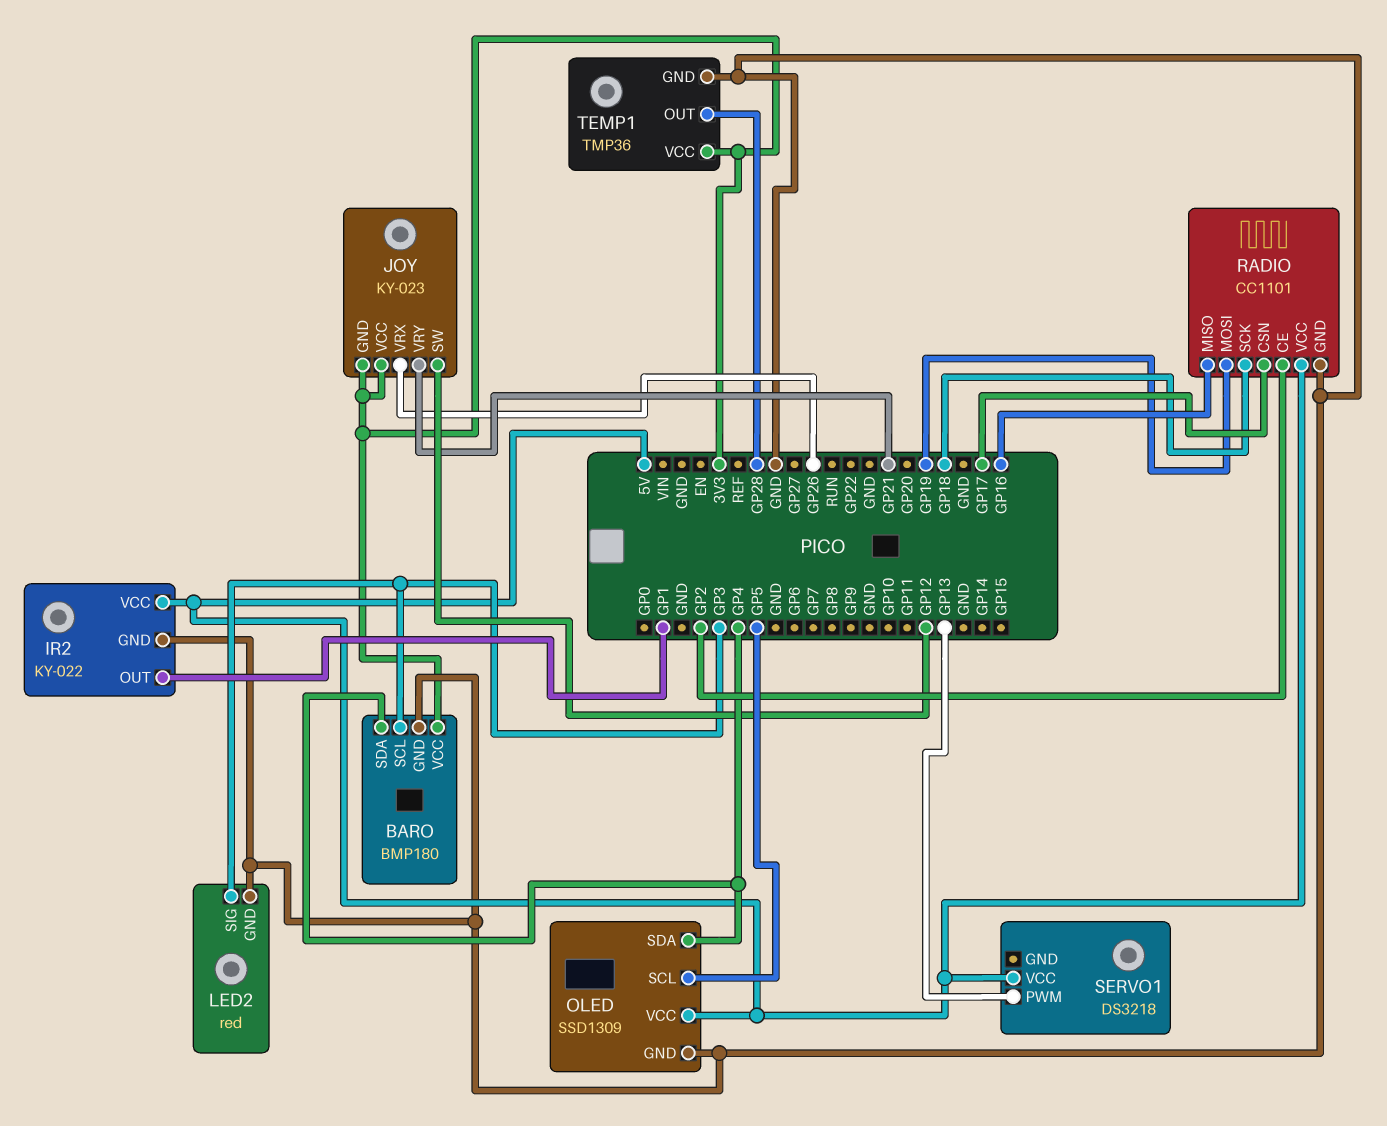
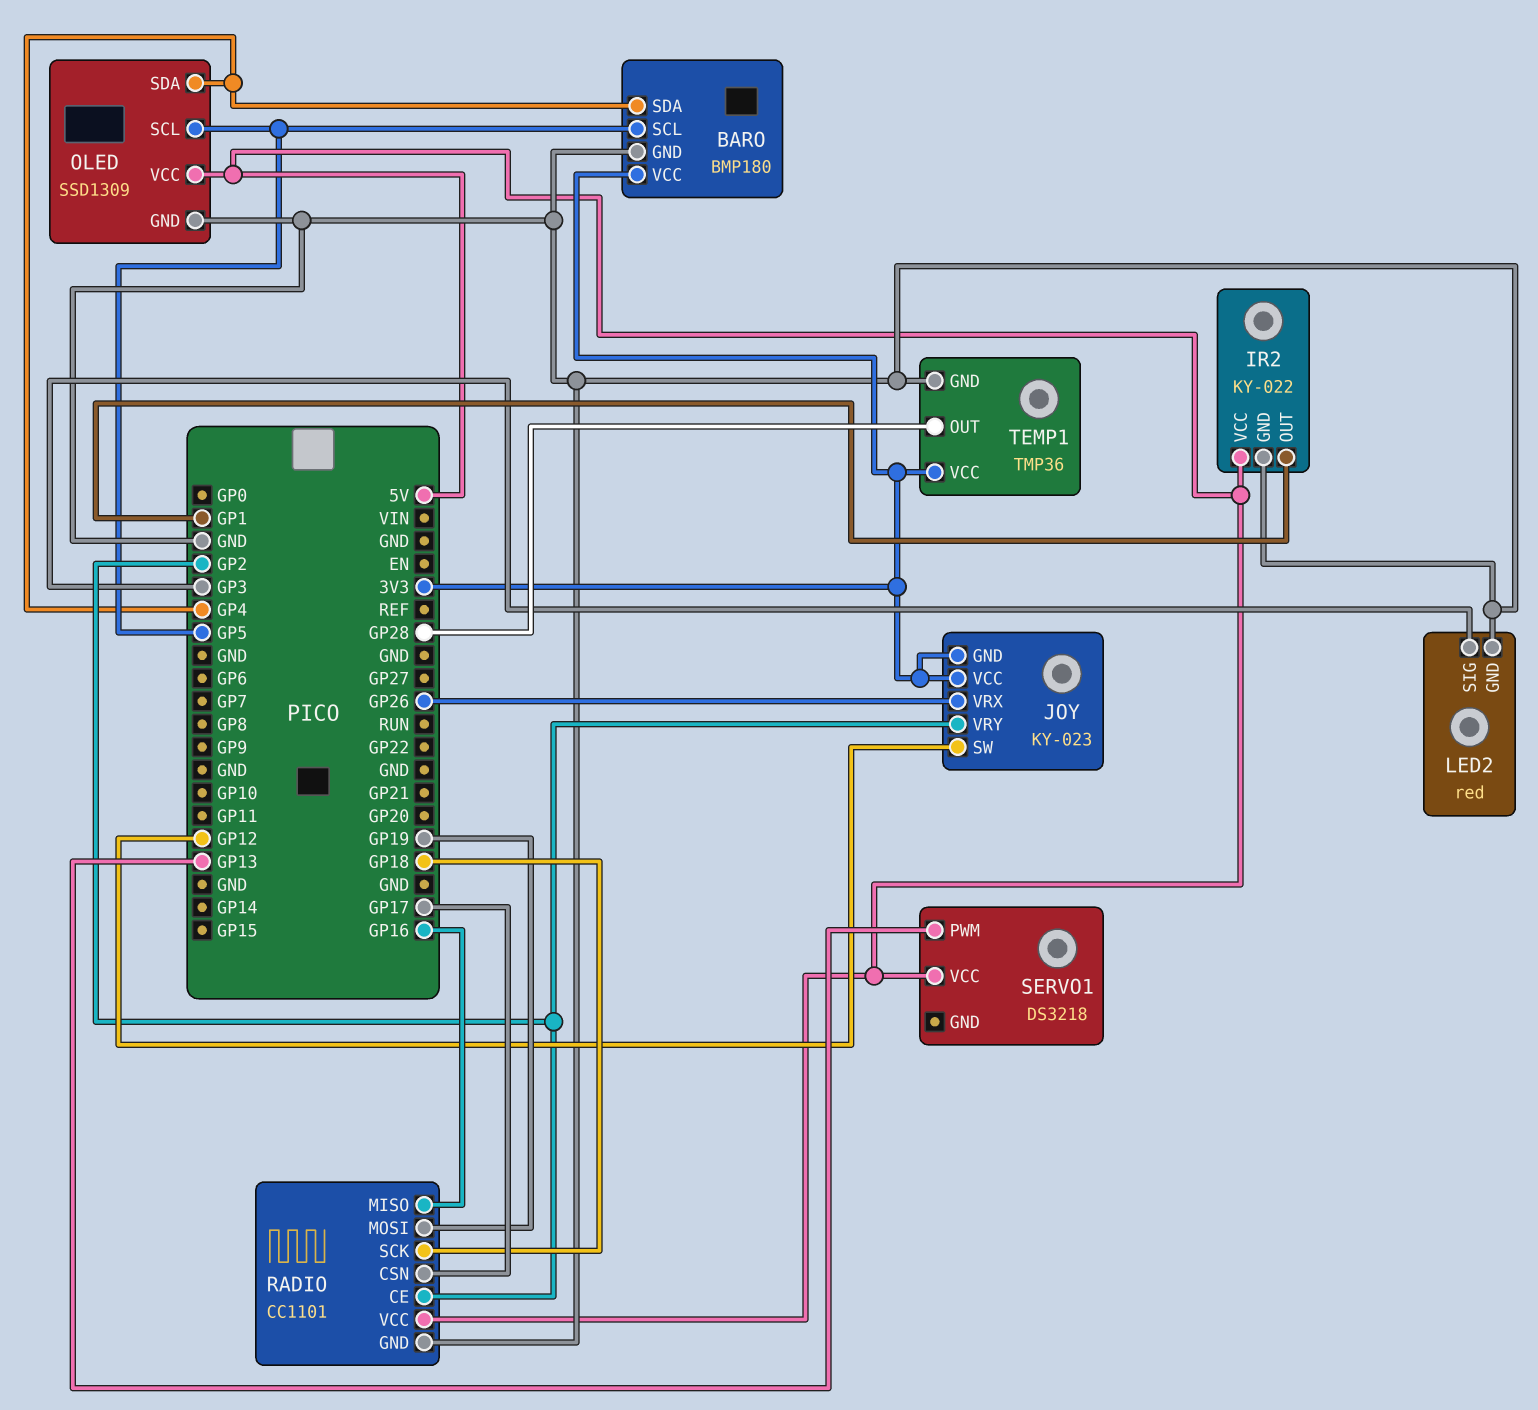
BARO pin SCL: GP3 -> GP5
JOY pin VRY: GP21 -> GP2

